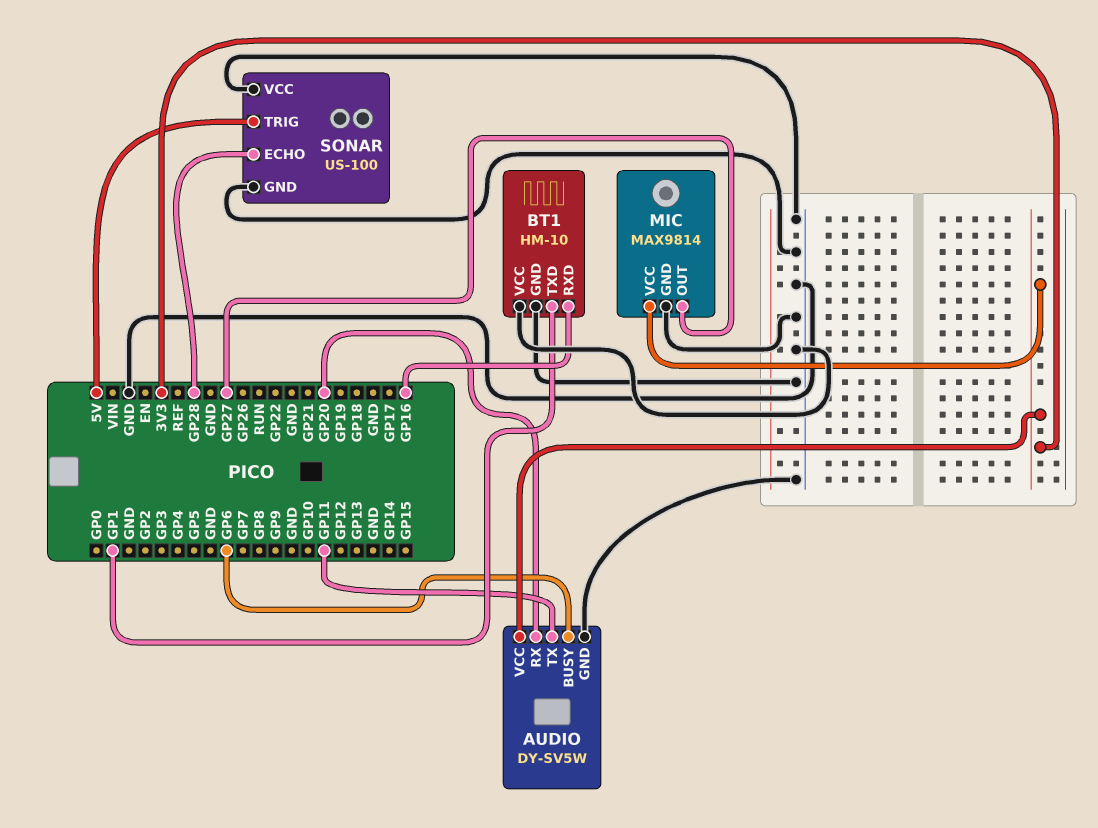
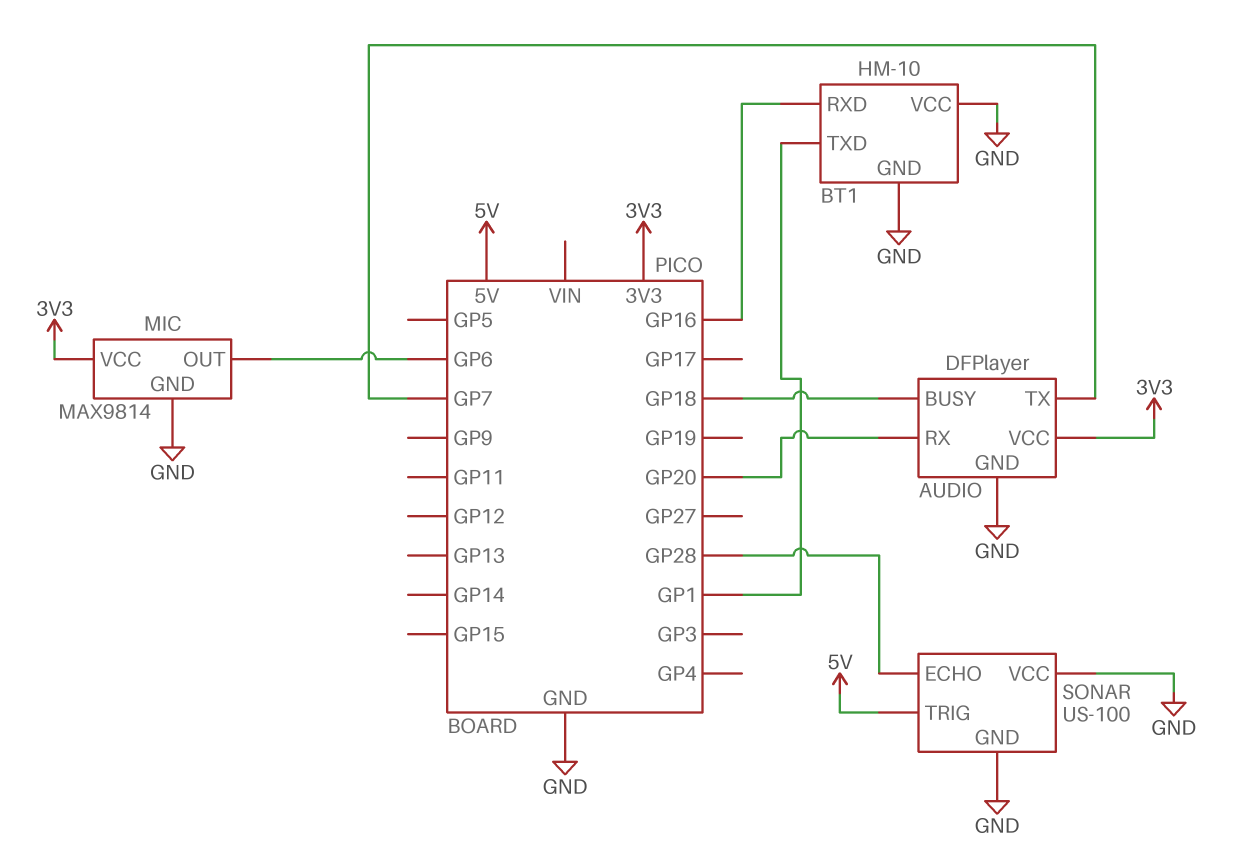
AUDIO: DY-SV5W -> DFPlayer
AUDIO pin BUSY: GP6 -> GP18
AUDIO pin TX: GP11 -> GP7
MIC pin OUT: GP27 -> GP6

